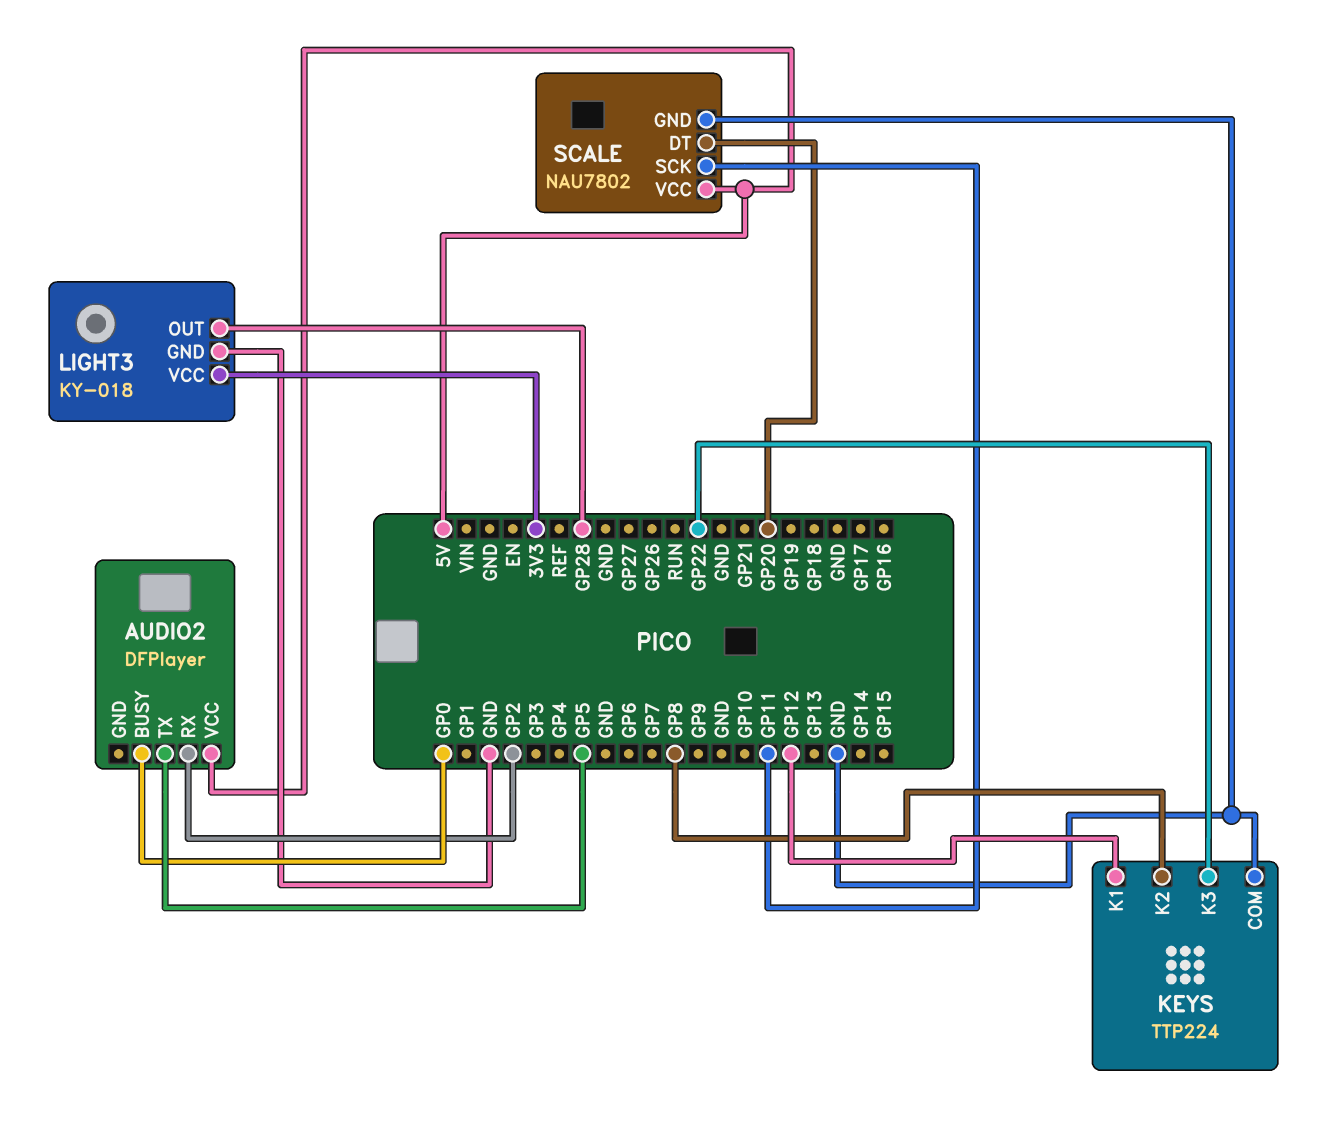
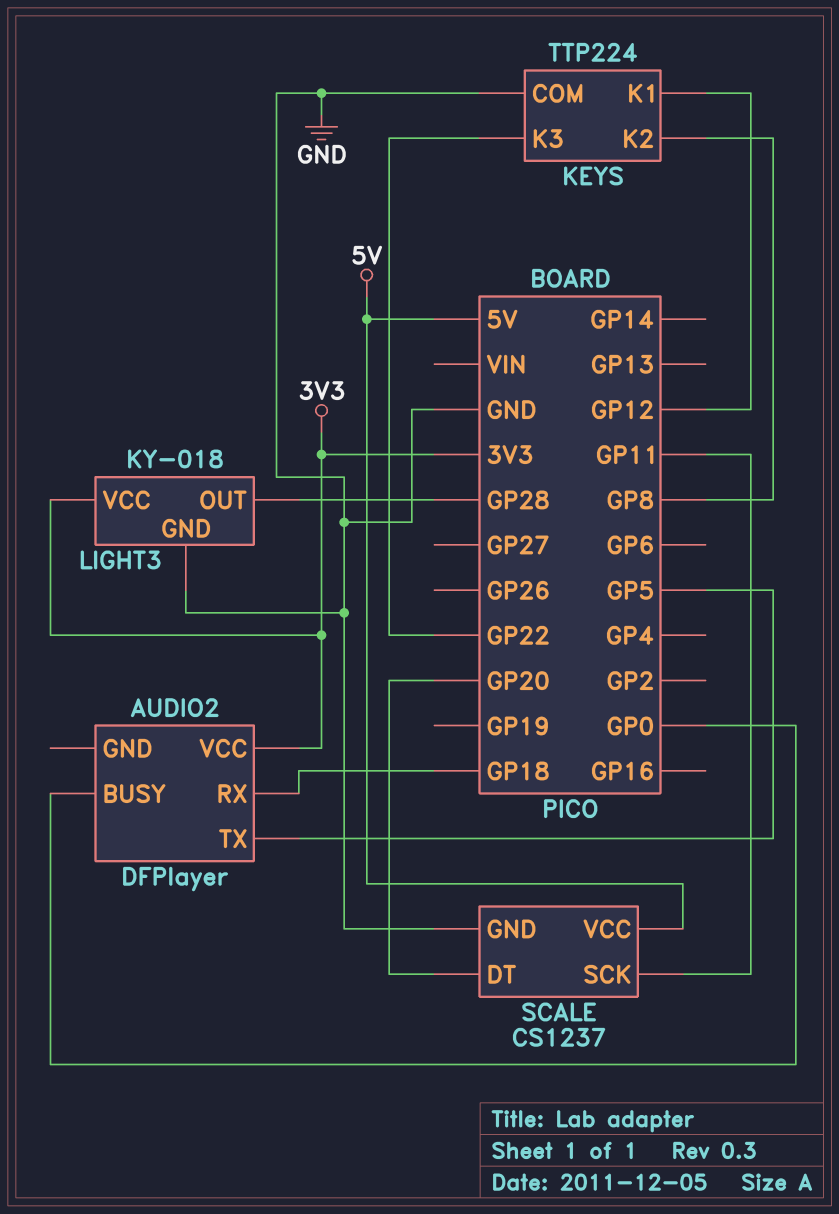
AUDIO2 pin RX: GP2 -> GP18
AUDIO2 pin VCC: 5V -> 3V3
SCALE: NAU7802 -> CS1237

